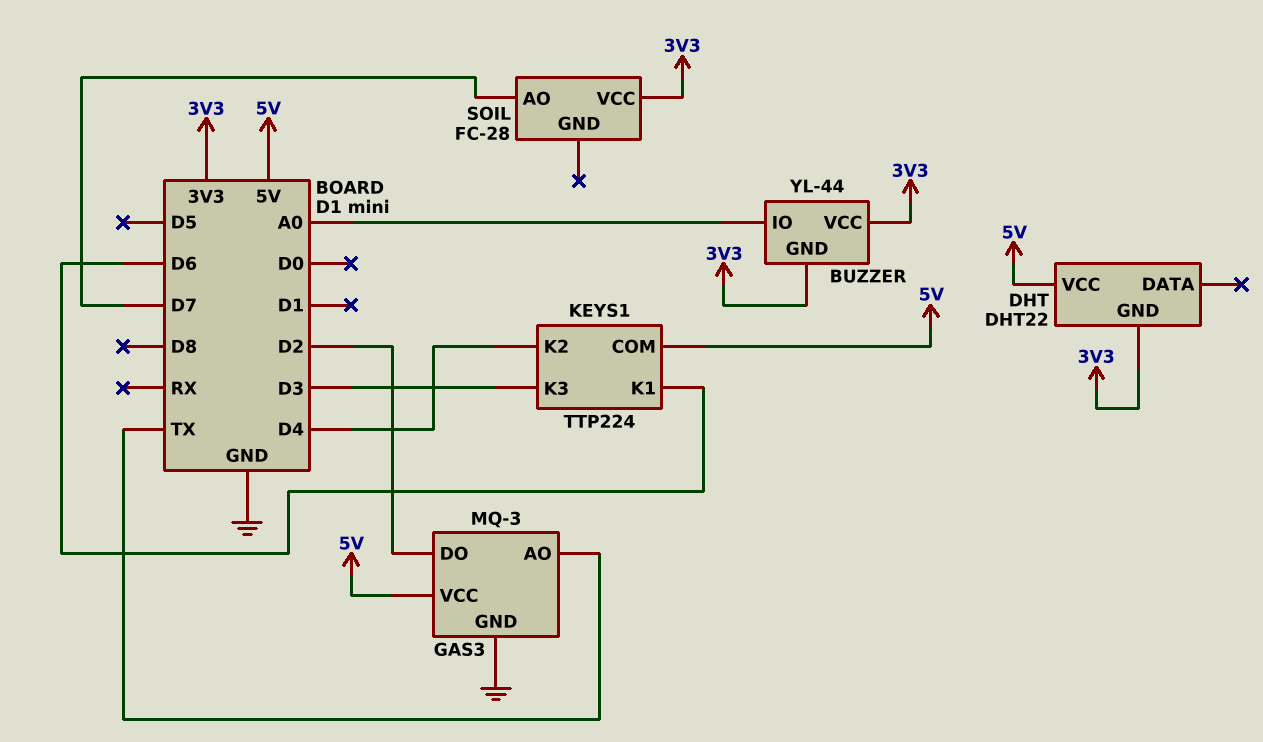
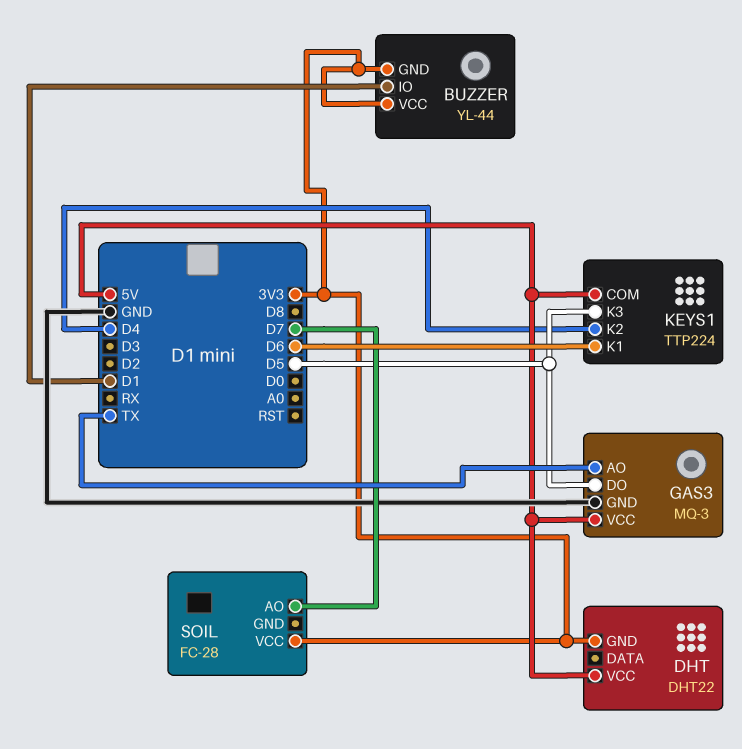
BUZZER pin IO: A0 -> D1
GAS3 pin DO: D2 -> D5
KEYS1 pin K3: D3 -> D5

